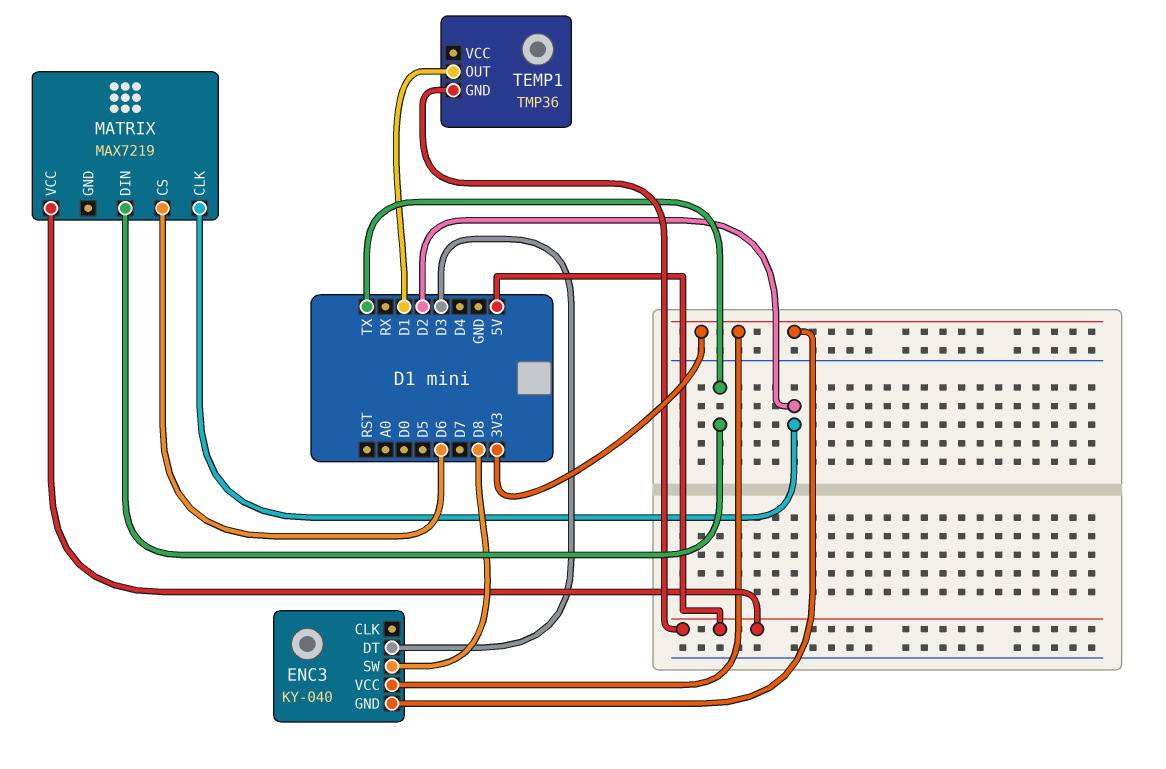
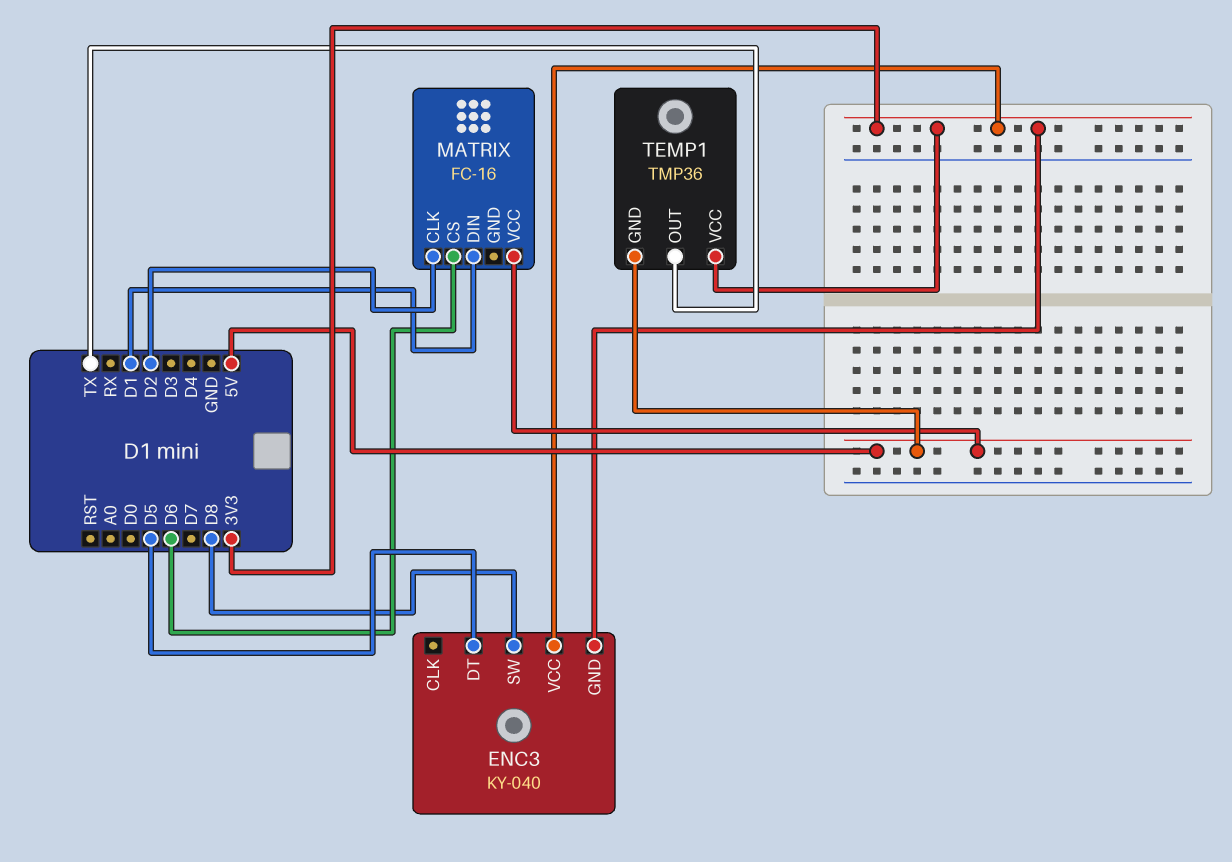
ENC3 pin DT: D3 -> D5
MATRIX: MAX7219 -> FC-16
MATRIX pin DIN: TX -> D1
TEMP1 pin OUT: D1 -> TX
TEMP1 pin VCC: none -> 3V3

